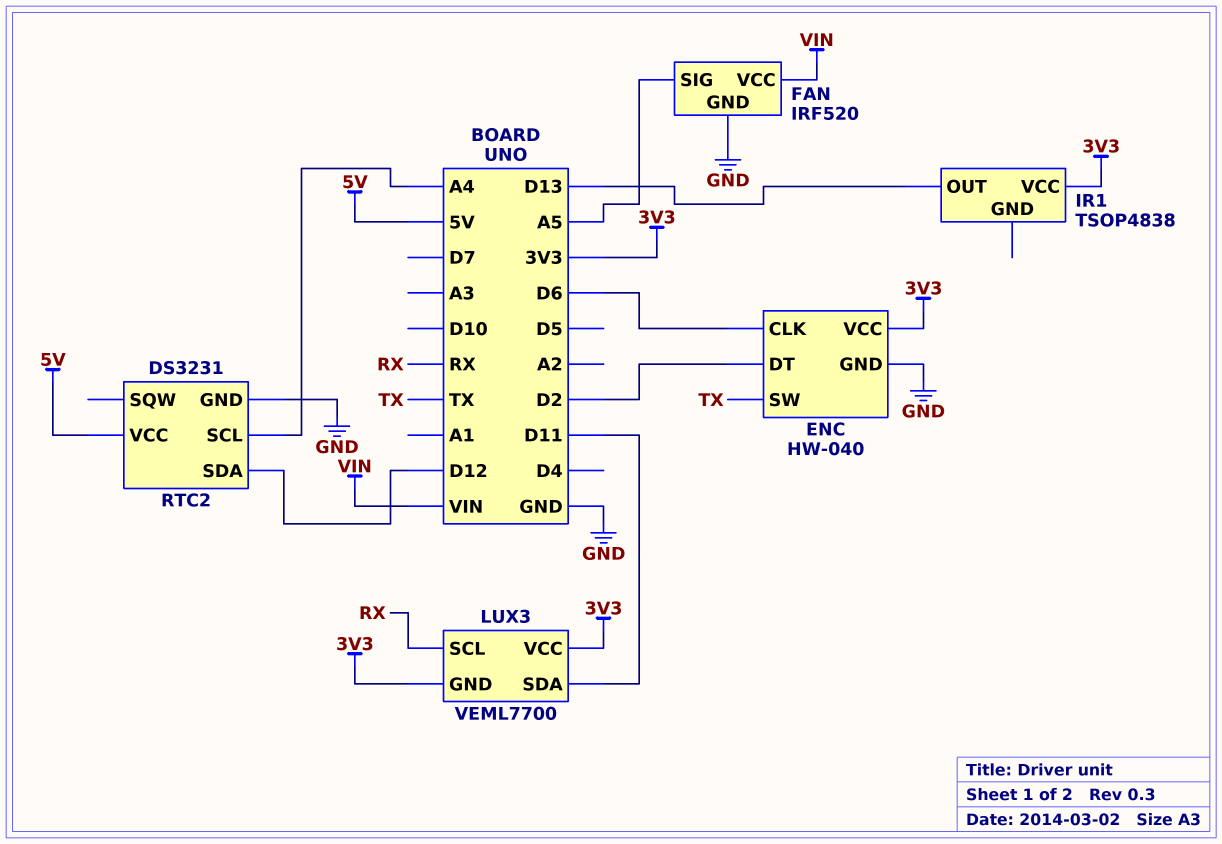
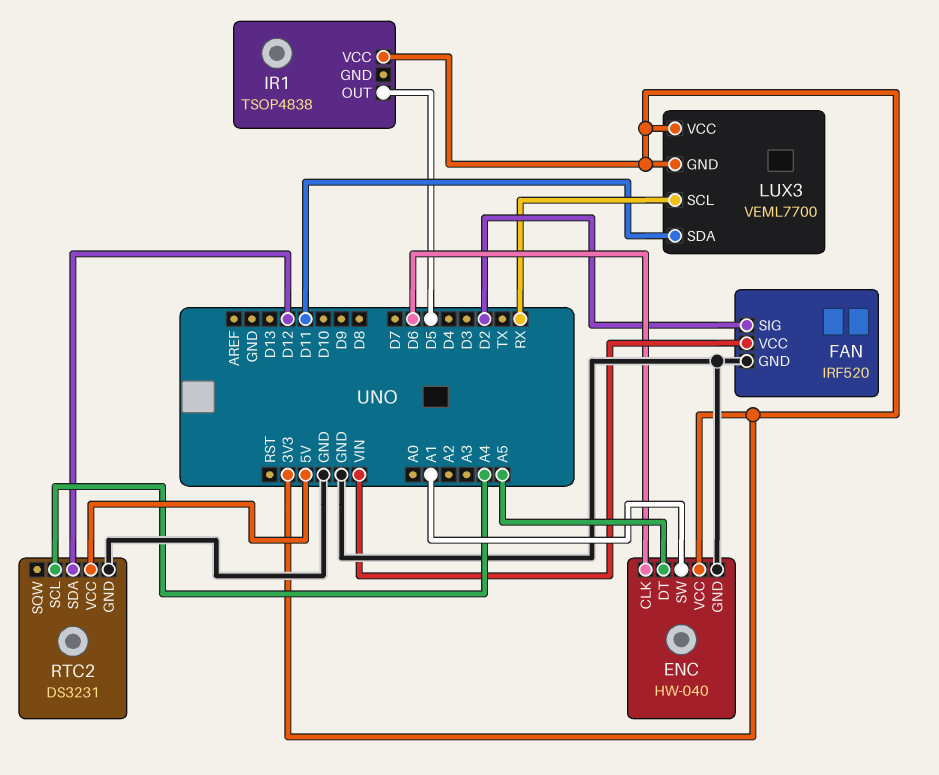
ENC pin DT: D2 -> A5
ENC pin SW: TX -> A1
FAN pin SIG: A5 -> D2
IR1 pin OUT: D13 -> D5

